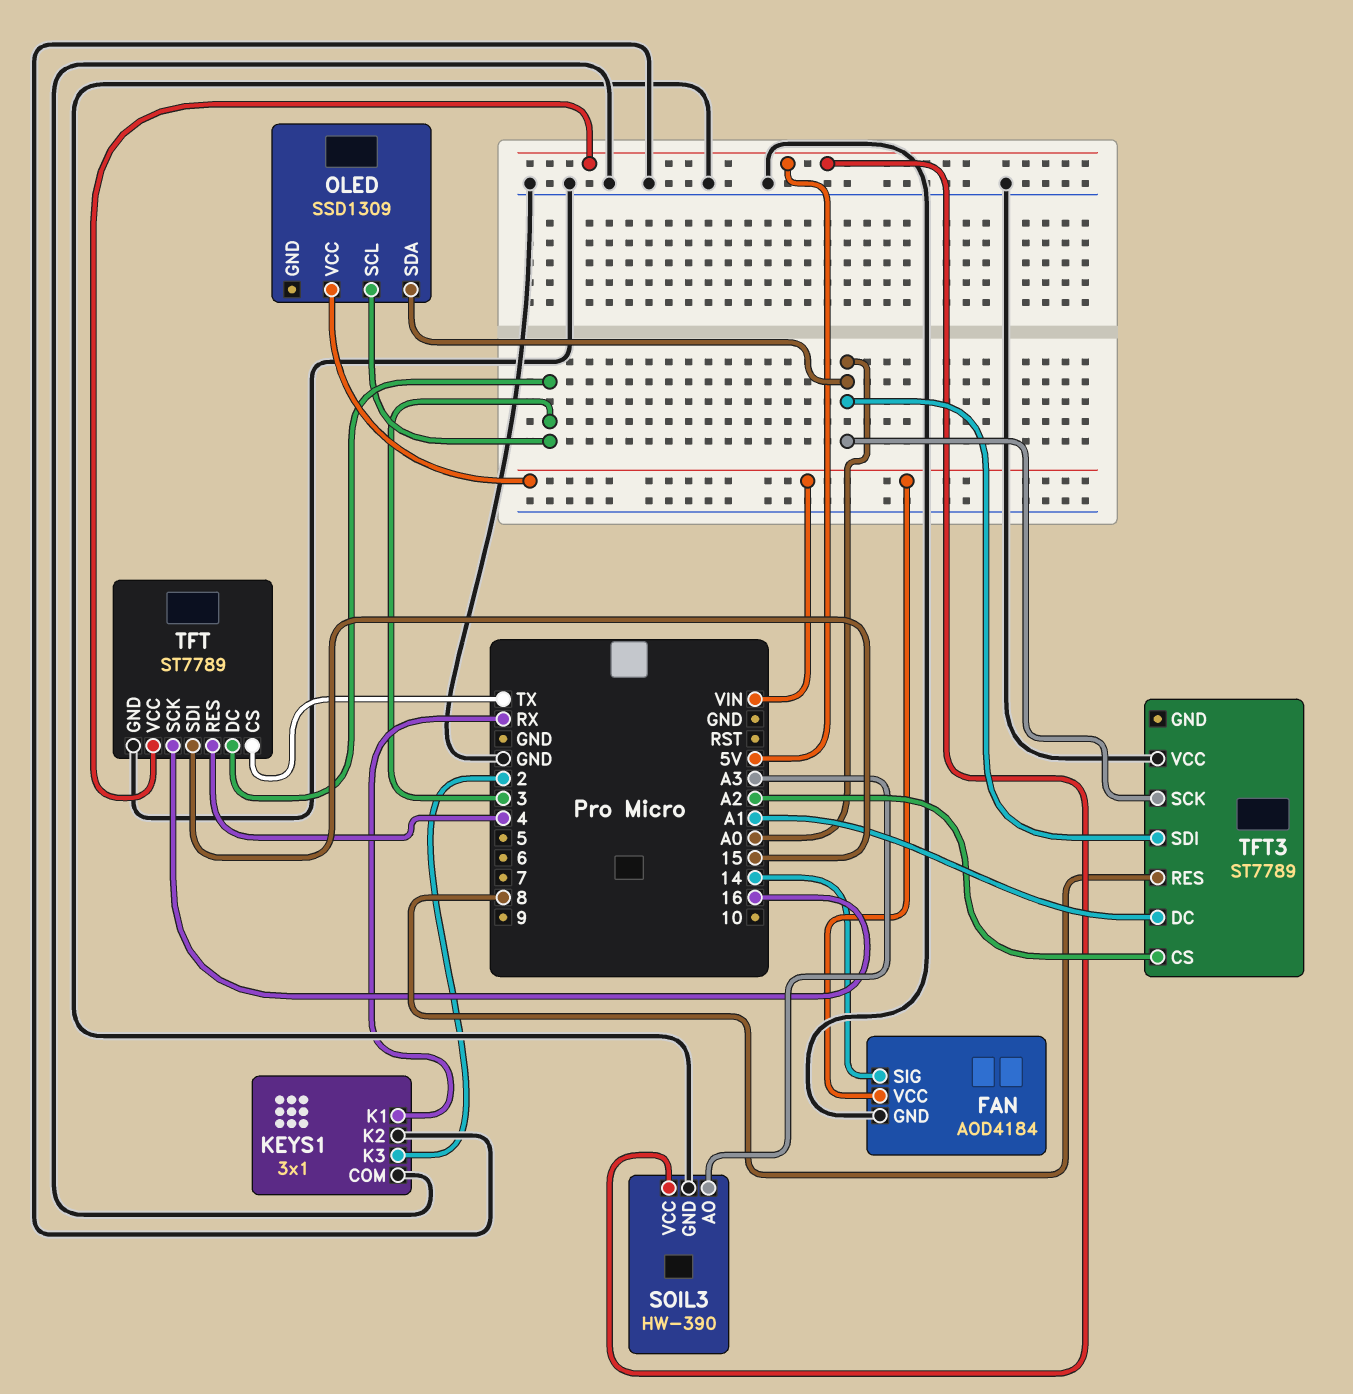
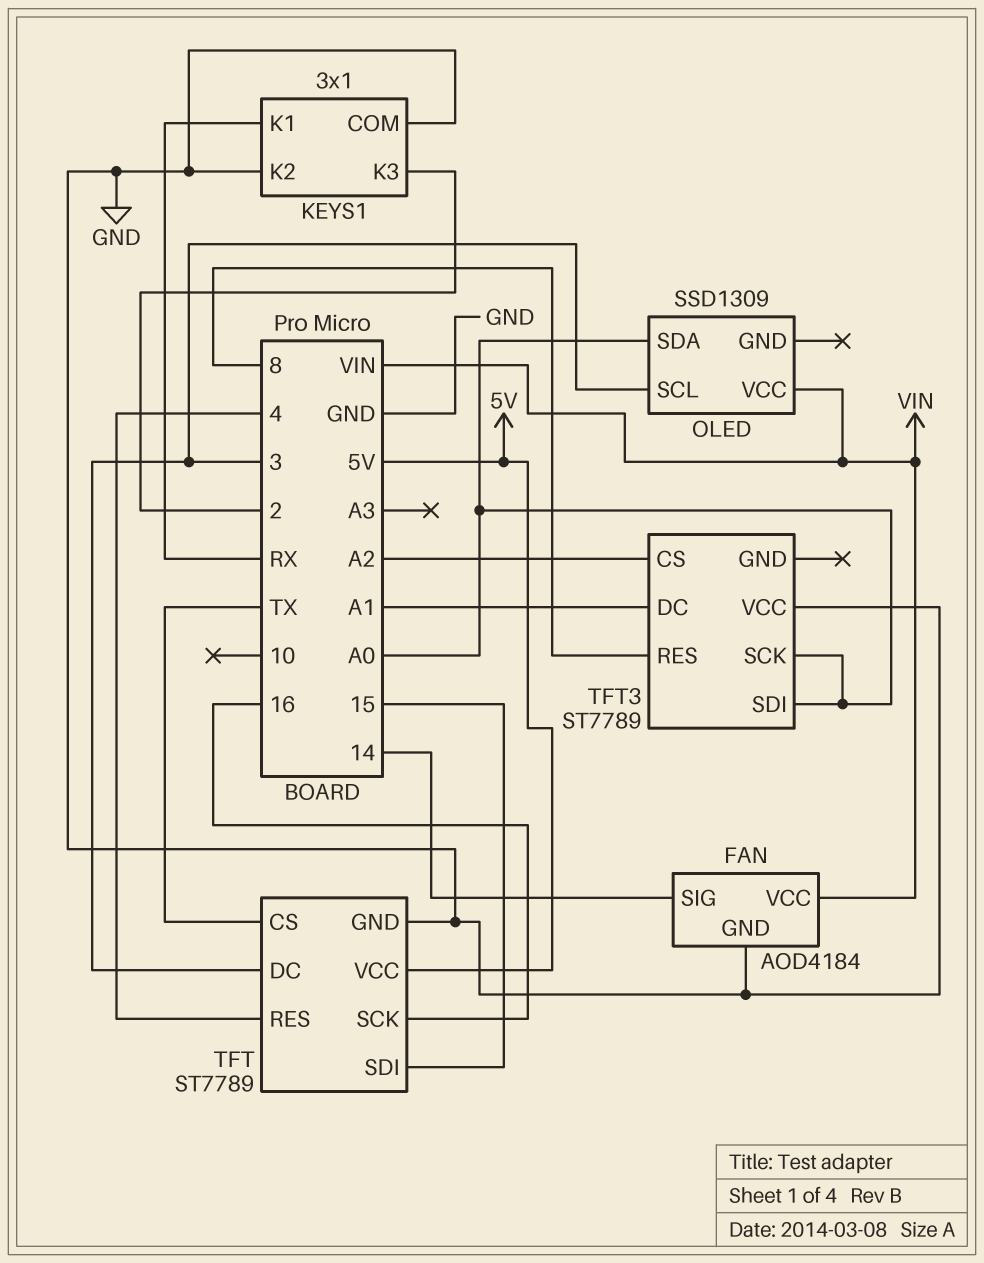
SOIL3: HW-390 -> none
SOIL3 pin AO: A3 -> none
SOIL3 pin GND: GND -> none
SOIL3 pin VCC: 5V -> none

